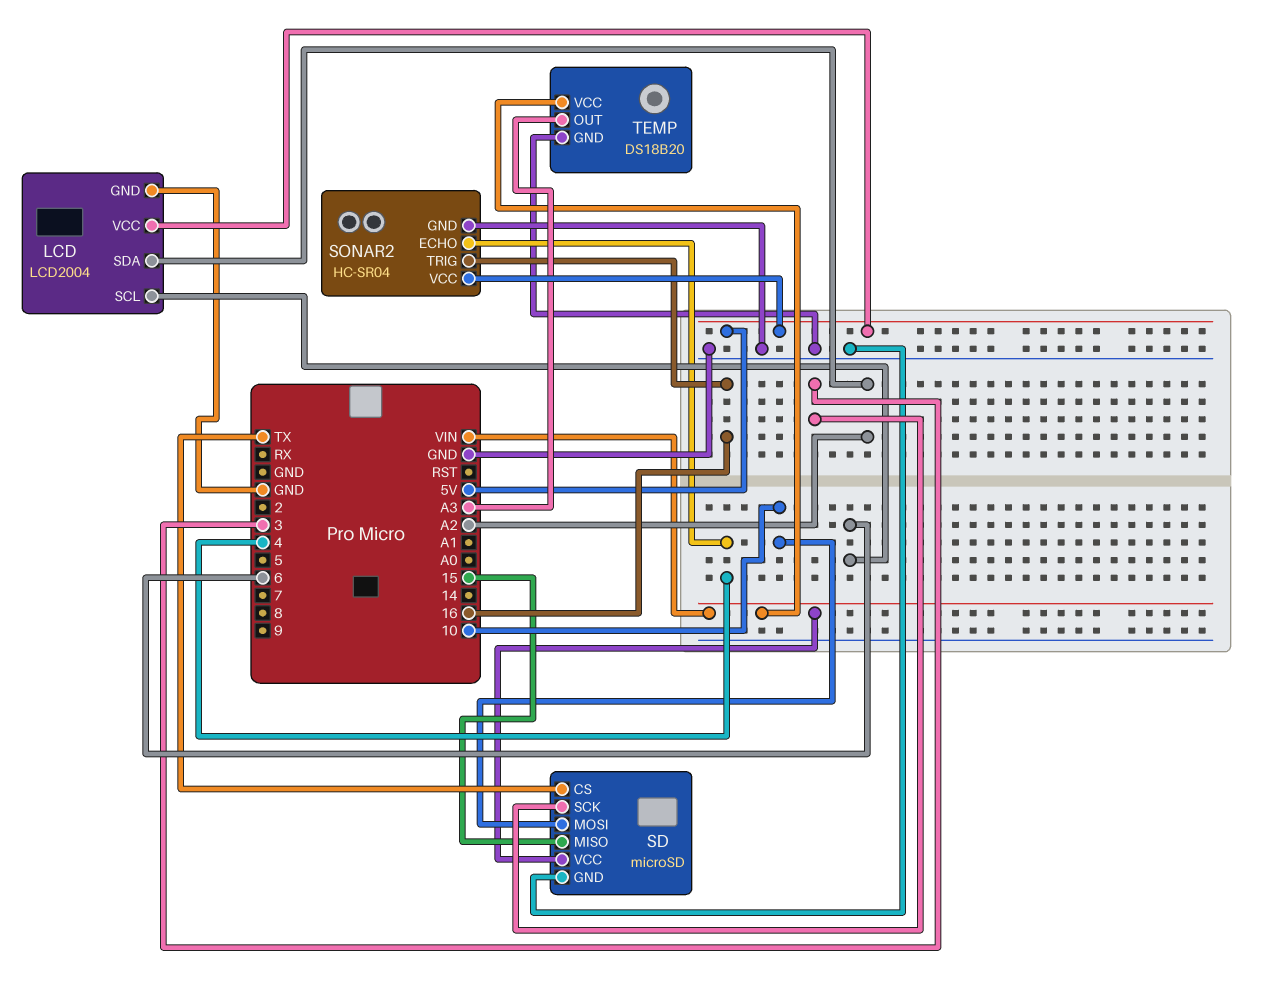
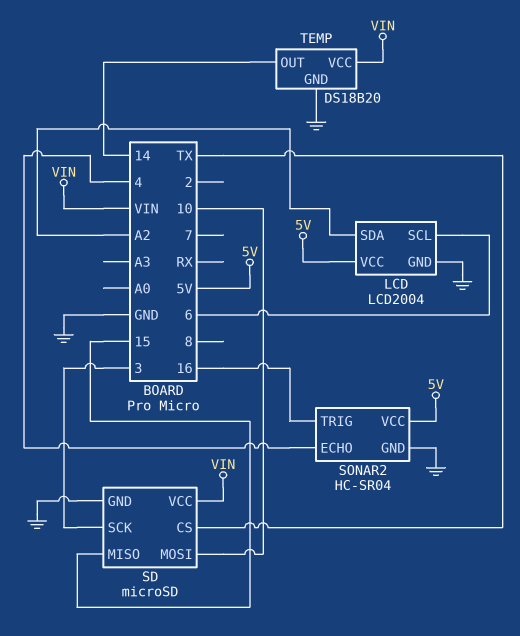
TEMP pin OUT: A3 -> 14

